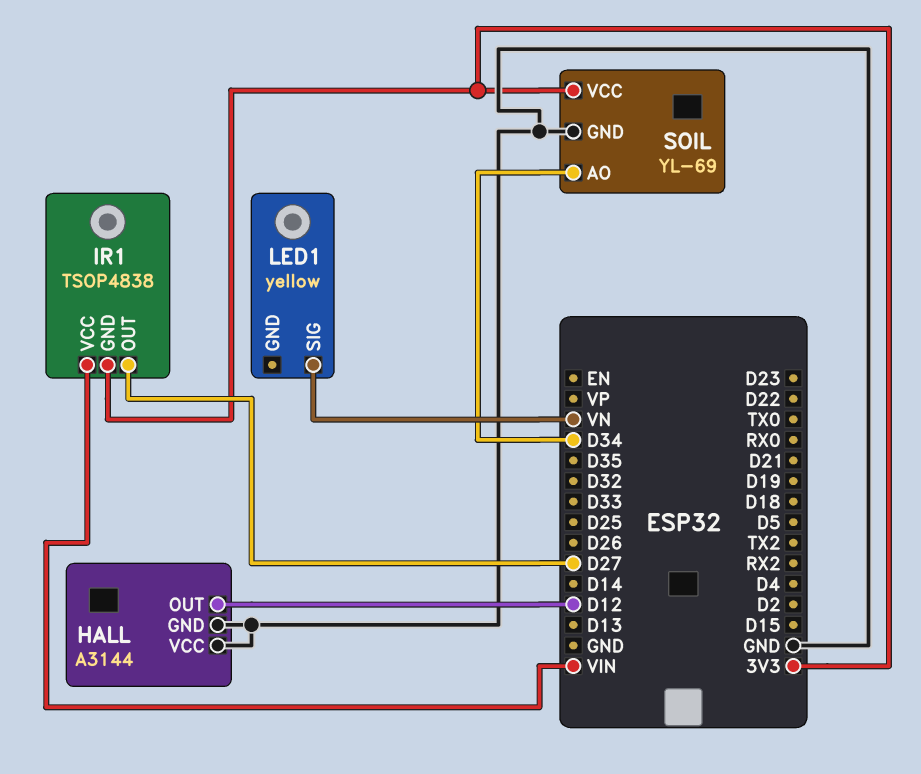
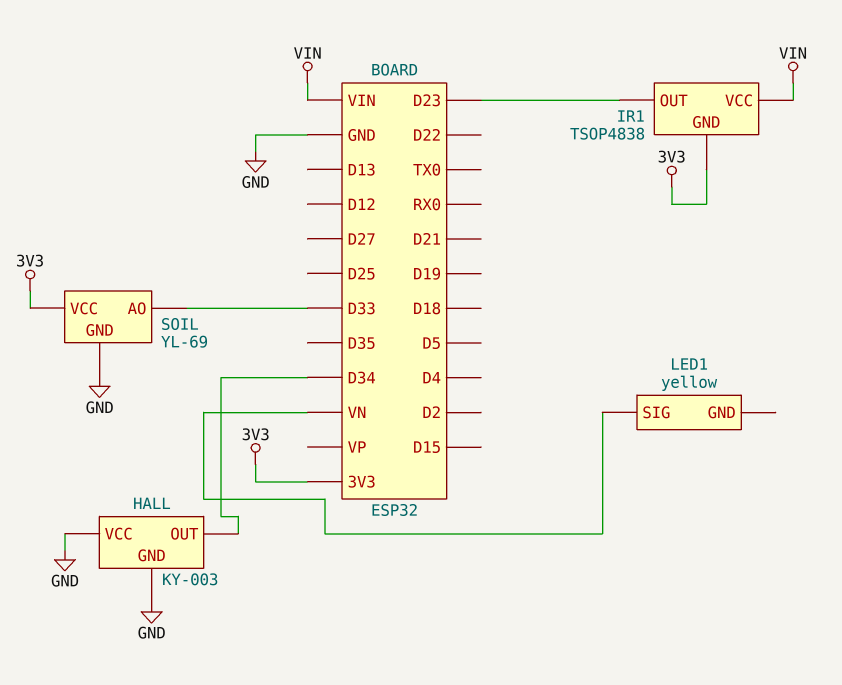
HALL: A3144 -> KY-003
HALL pin OUT: D12 -> D34
IR1 pin OUT: D27 -> D23
SOIL pin AO: D34 -> D33

